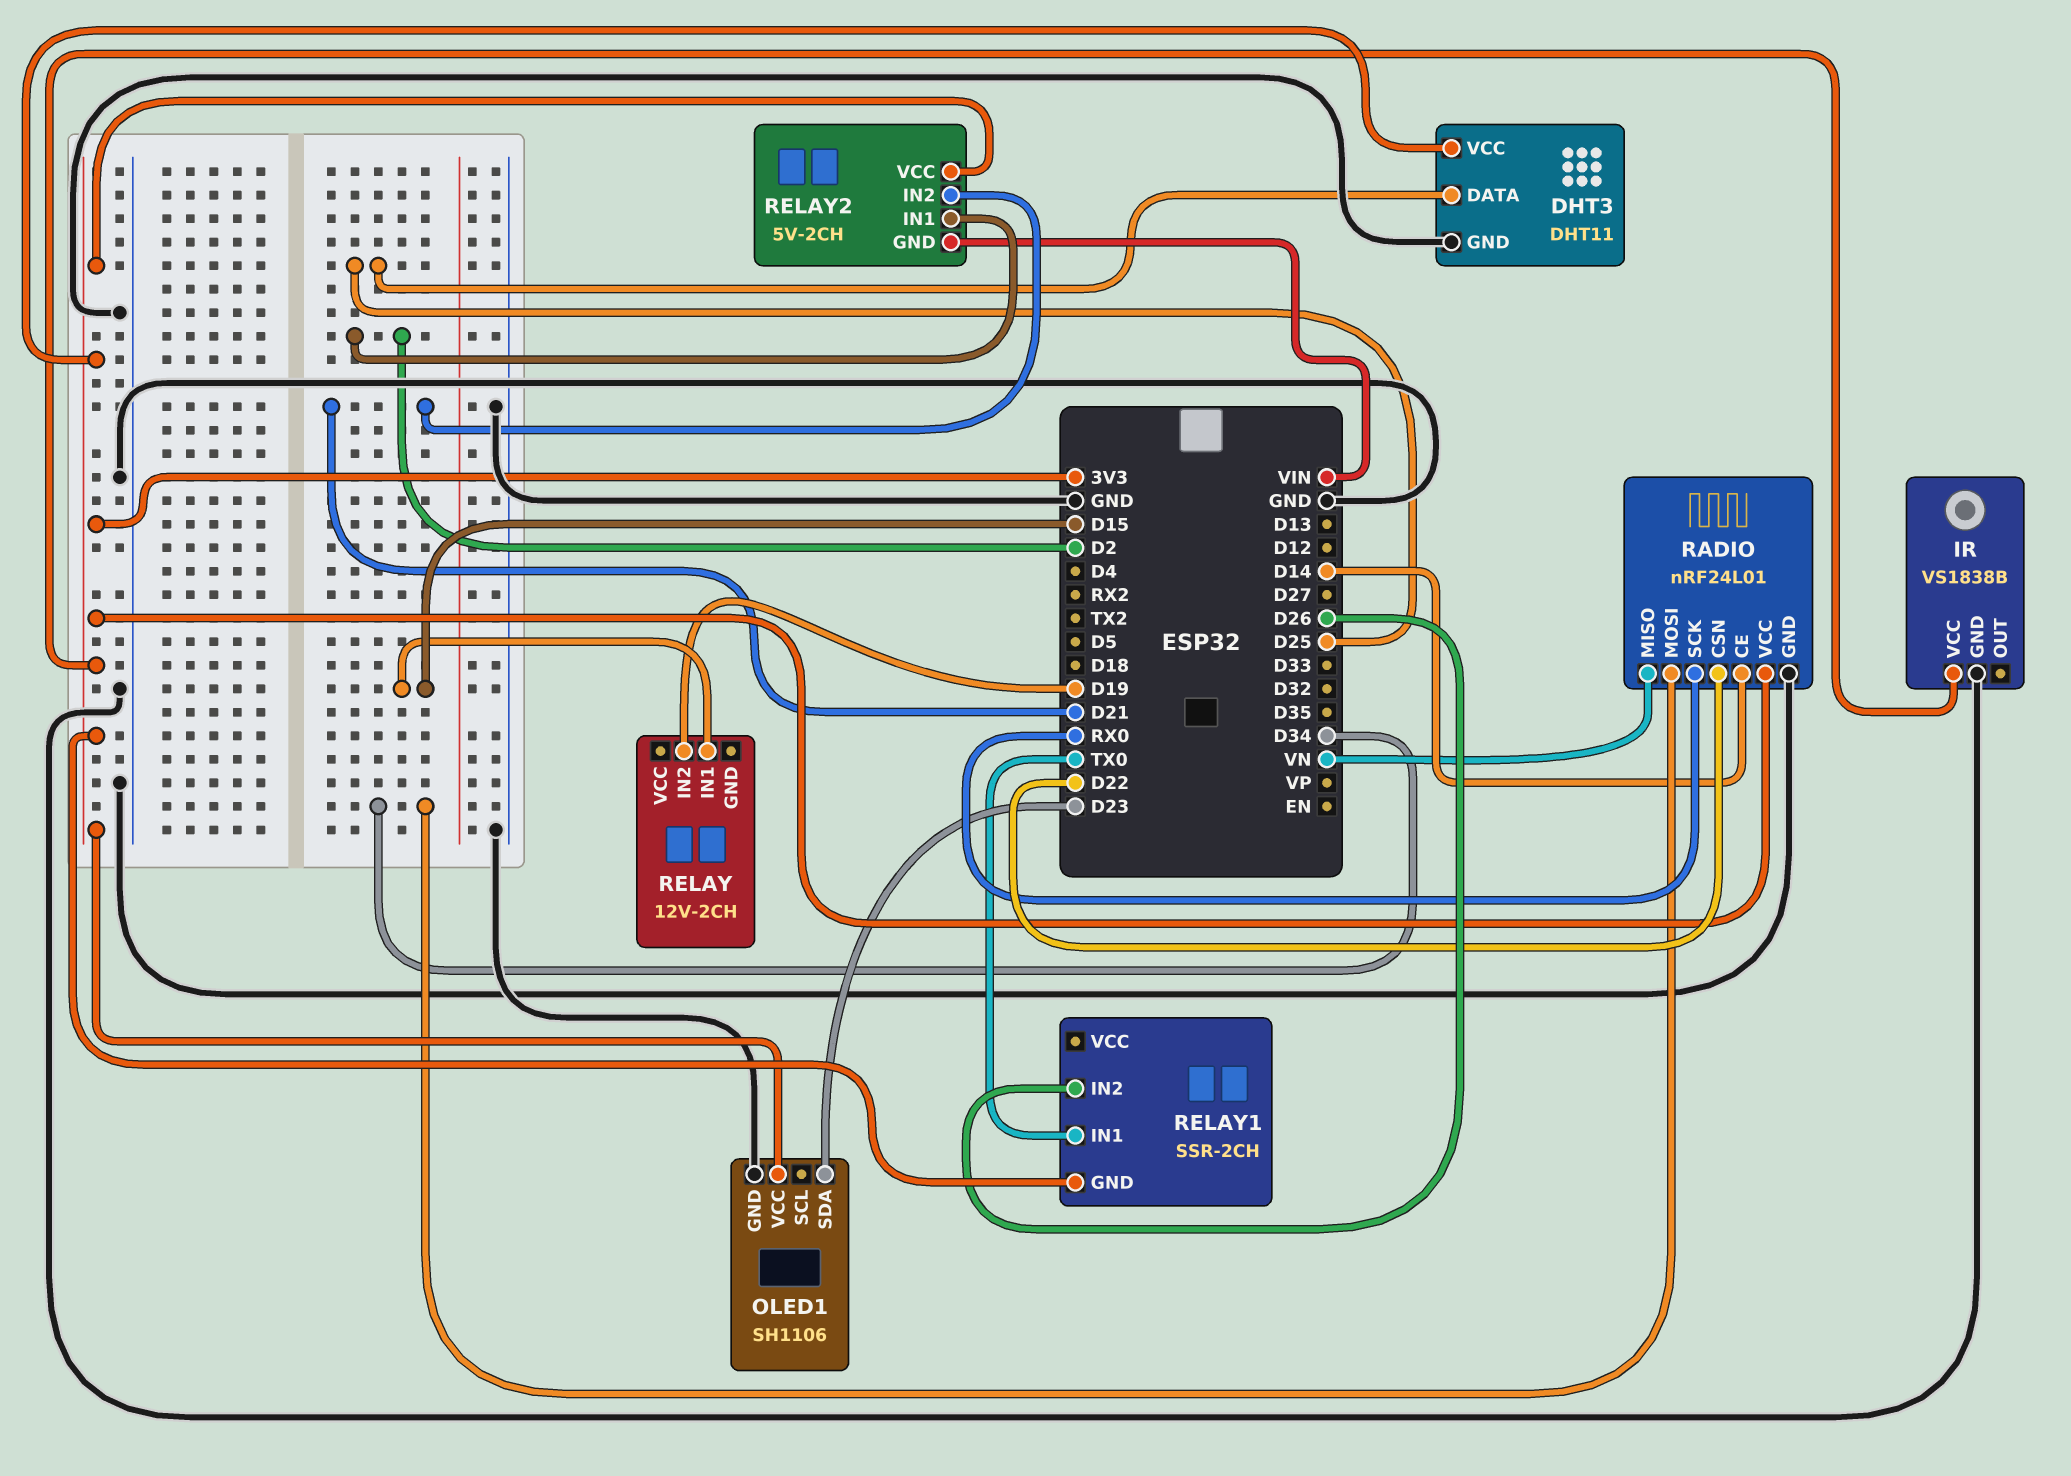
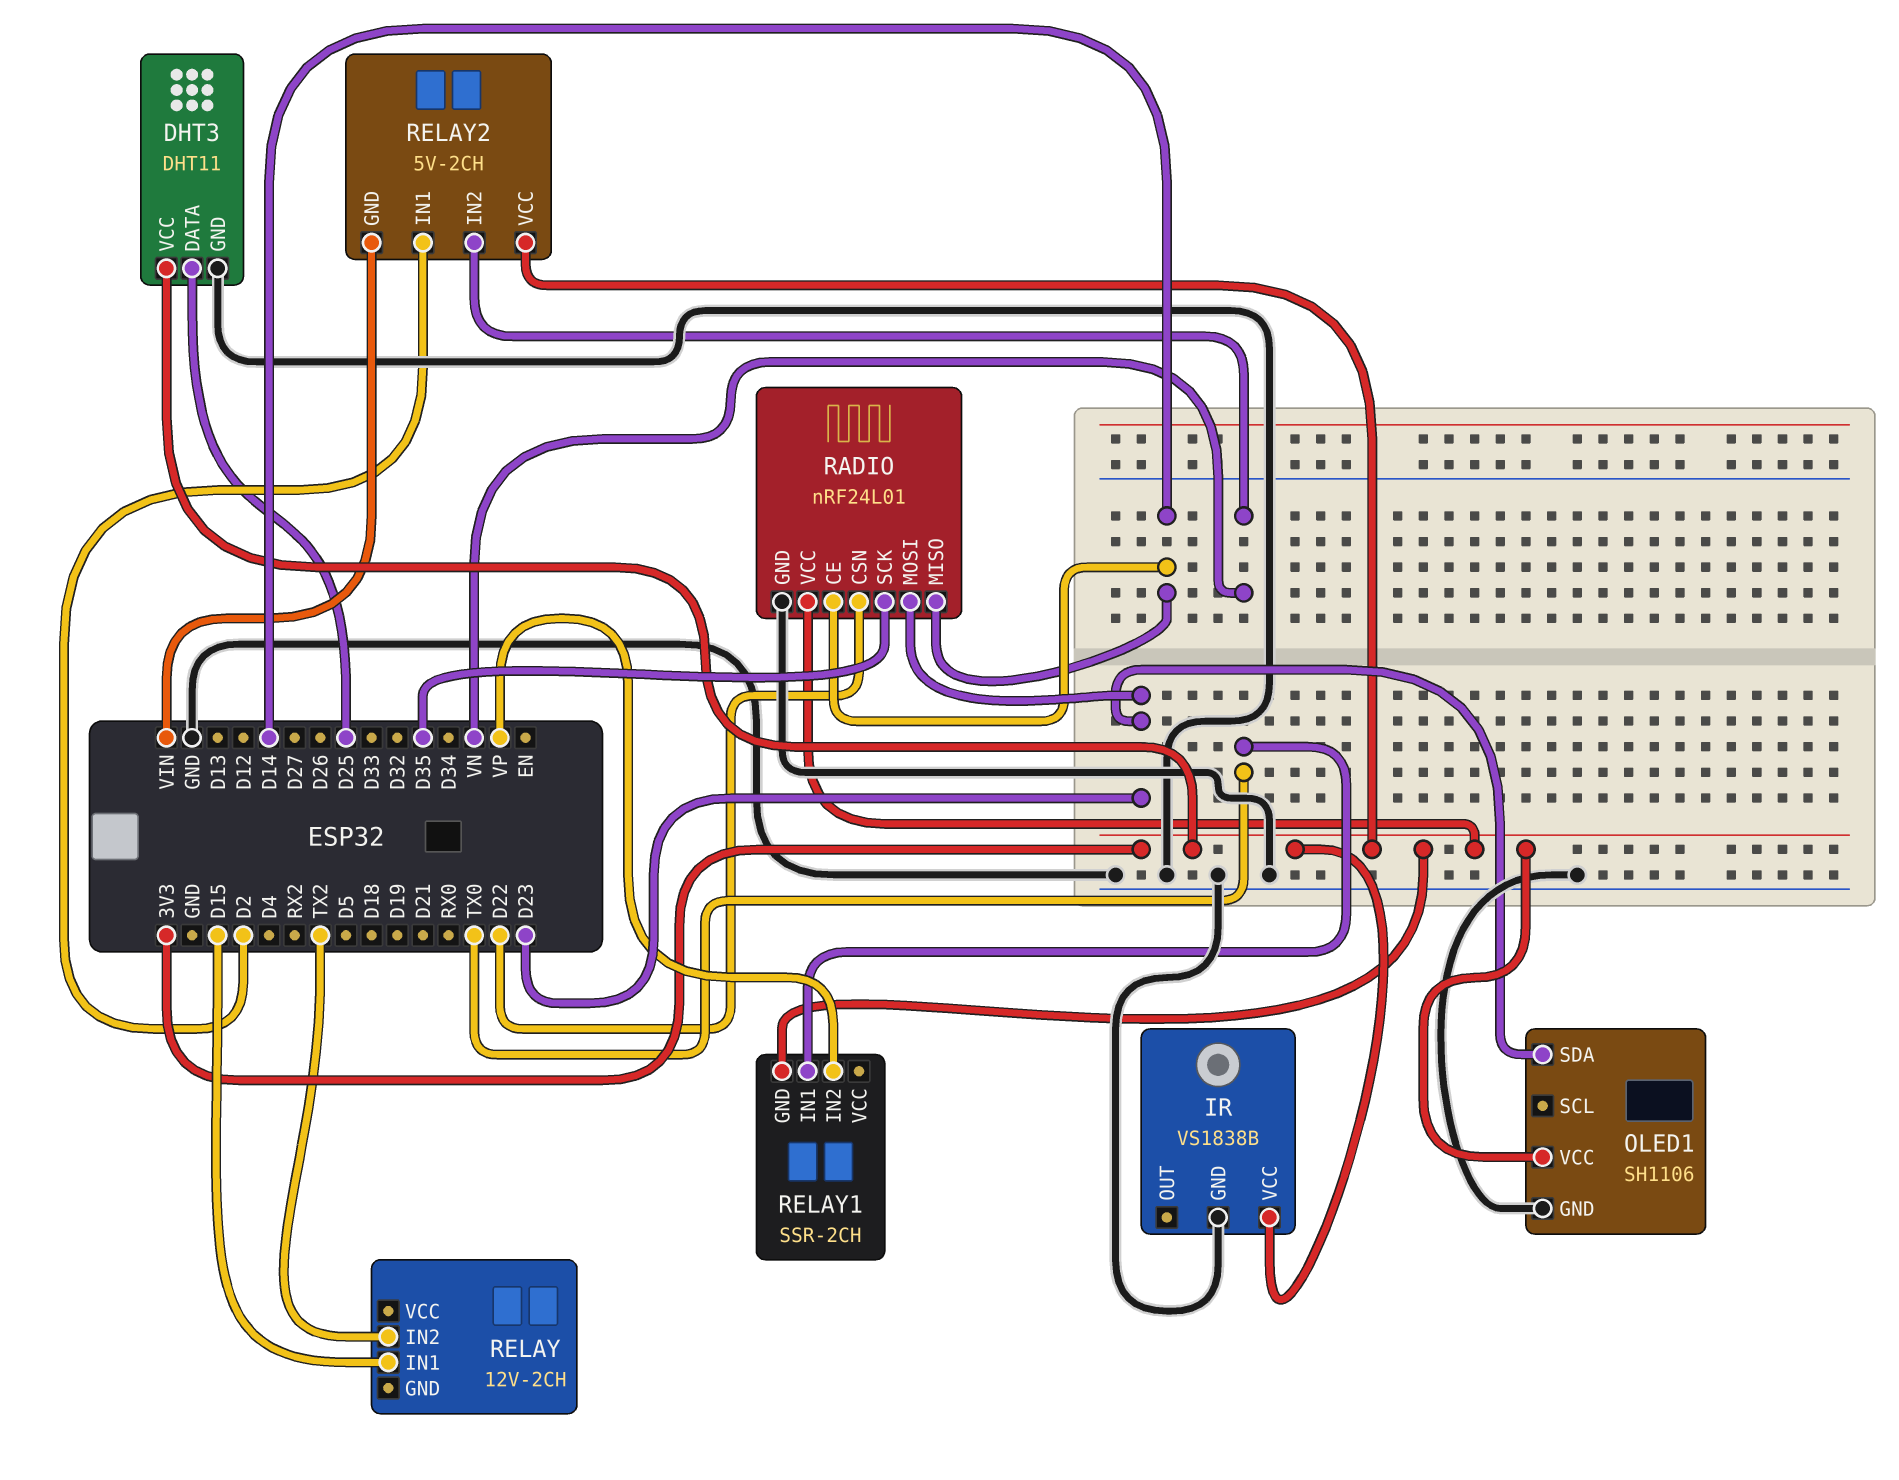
RADIO pin MISO: VN -> D14
RADIO pin MOSI: D34 -> D23
RADIO pin SCK: RX0 -> D35
RELAY pin IN2: D19 -> TX2
RELAY1 pin IN2: D26 -> VP
RELAY2 pin IN2: D21 -> VN

